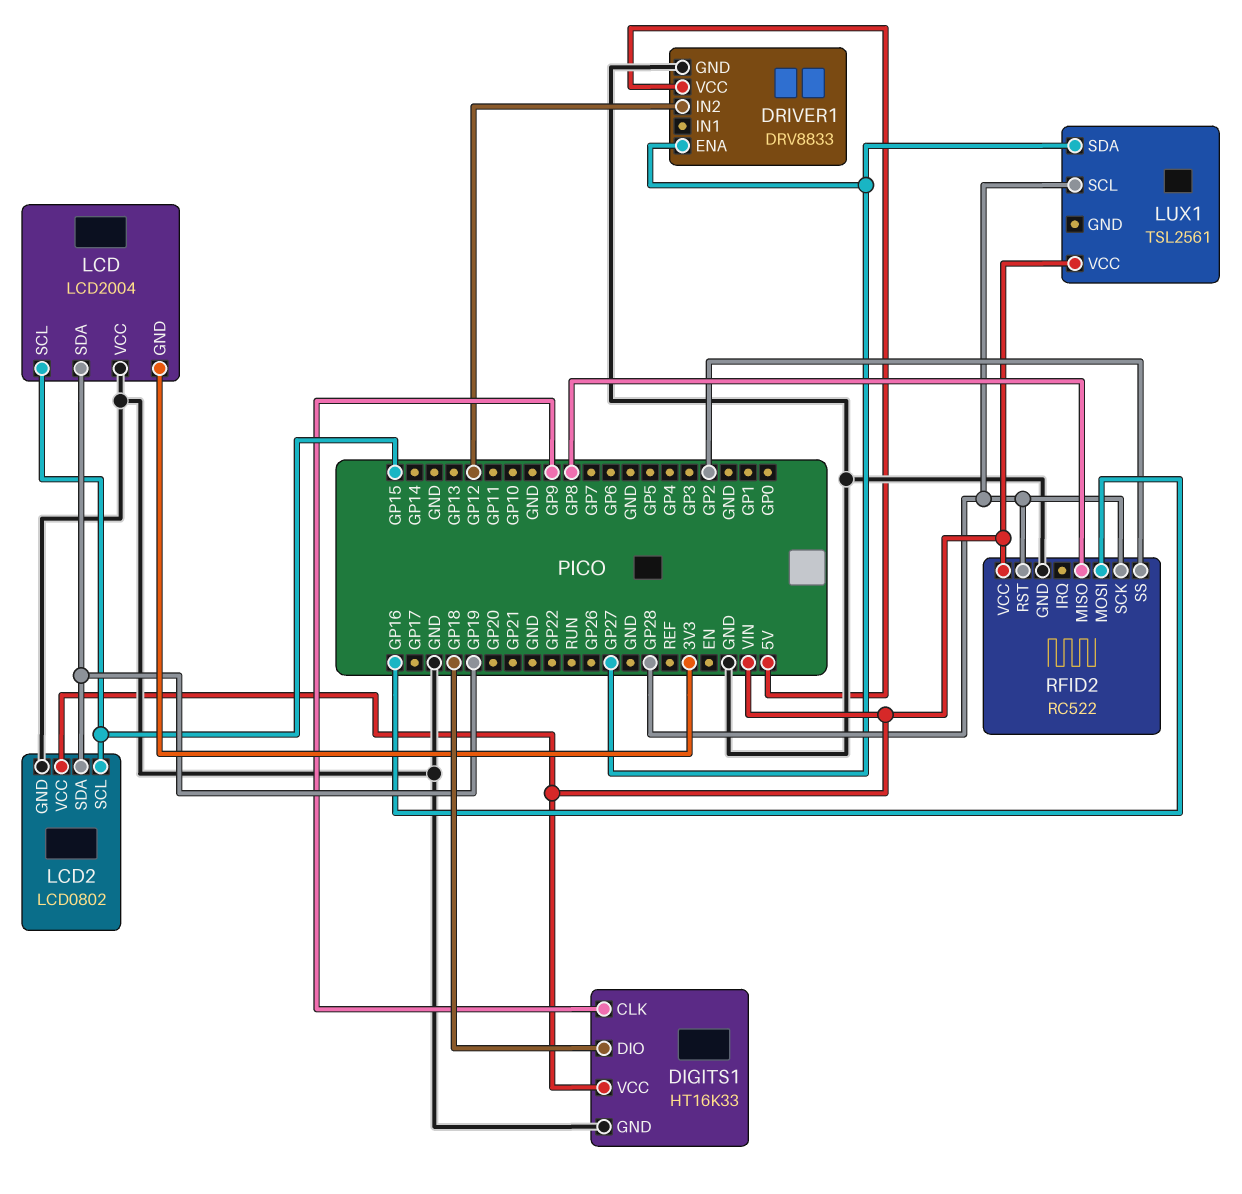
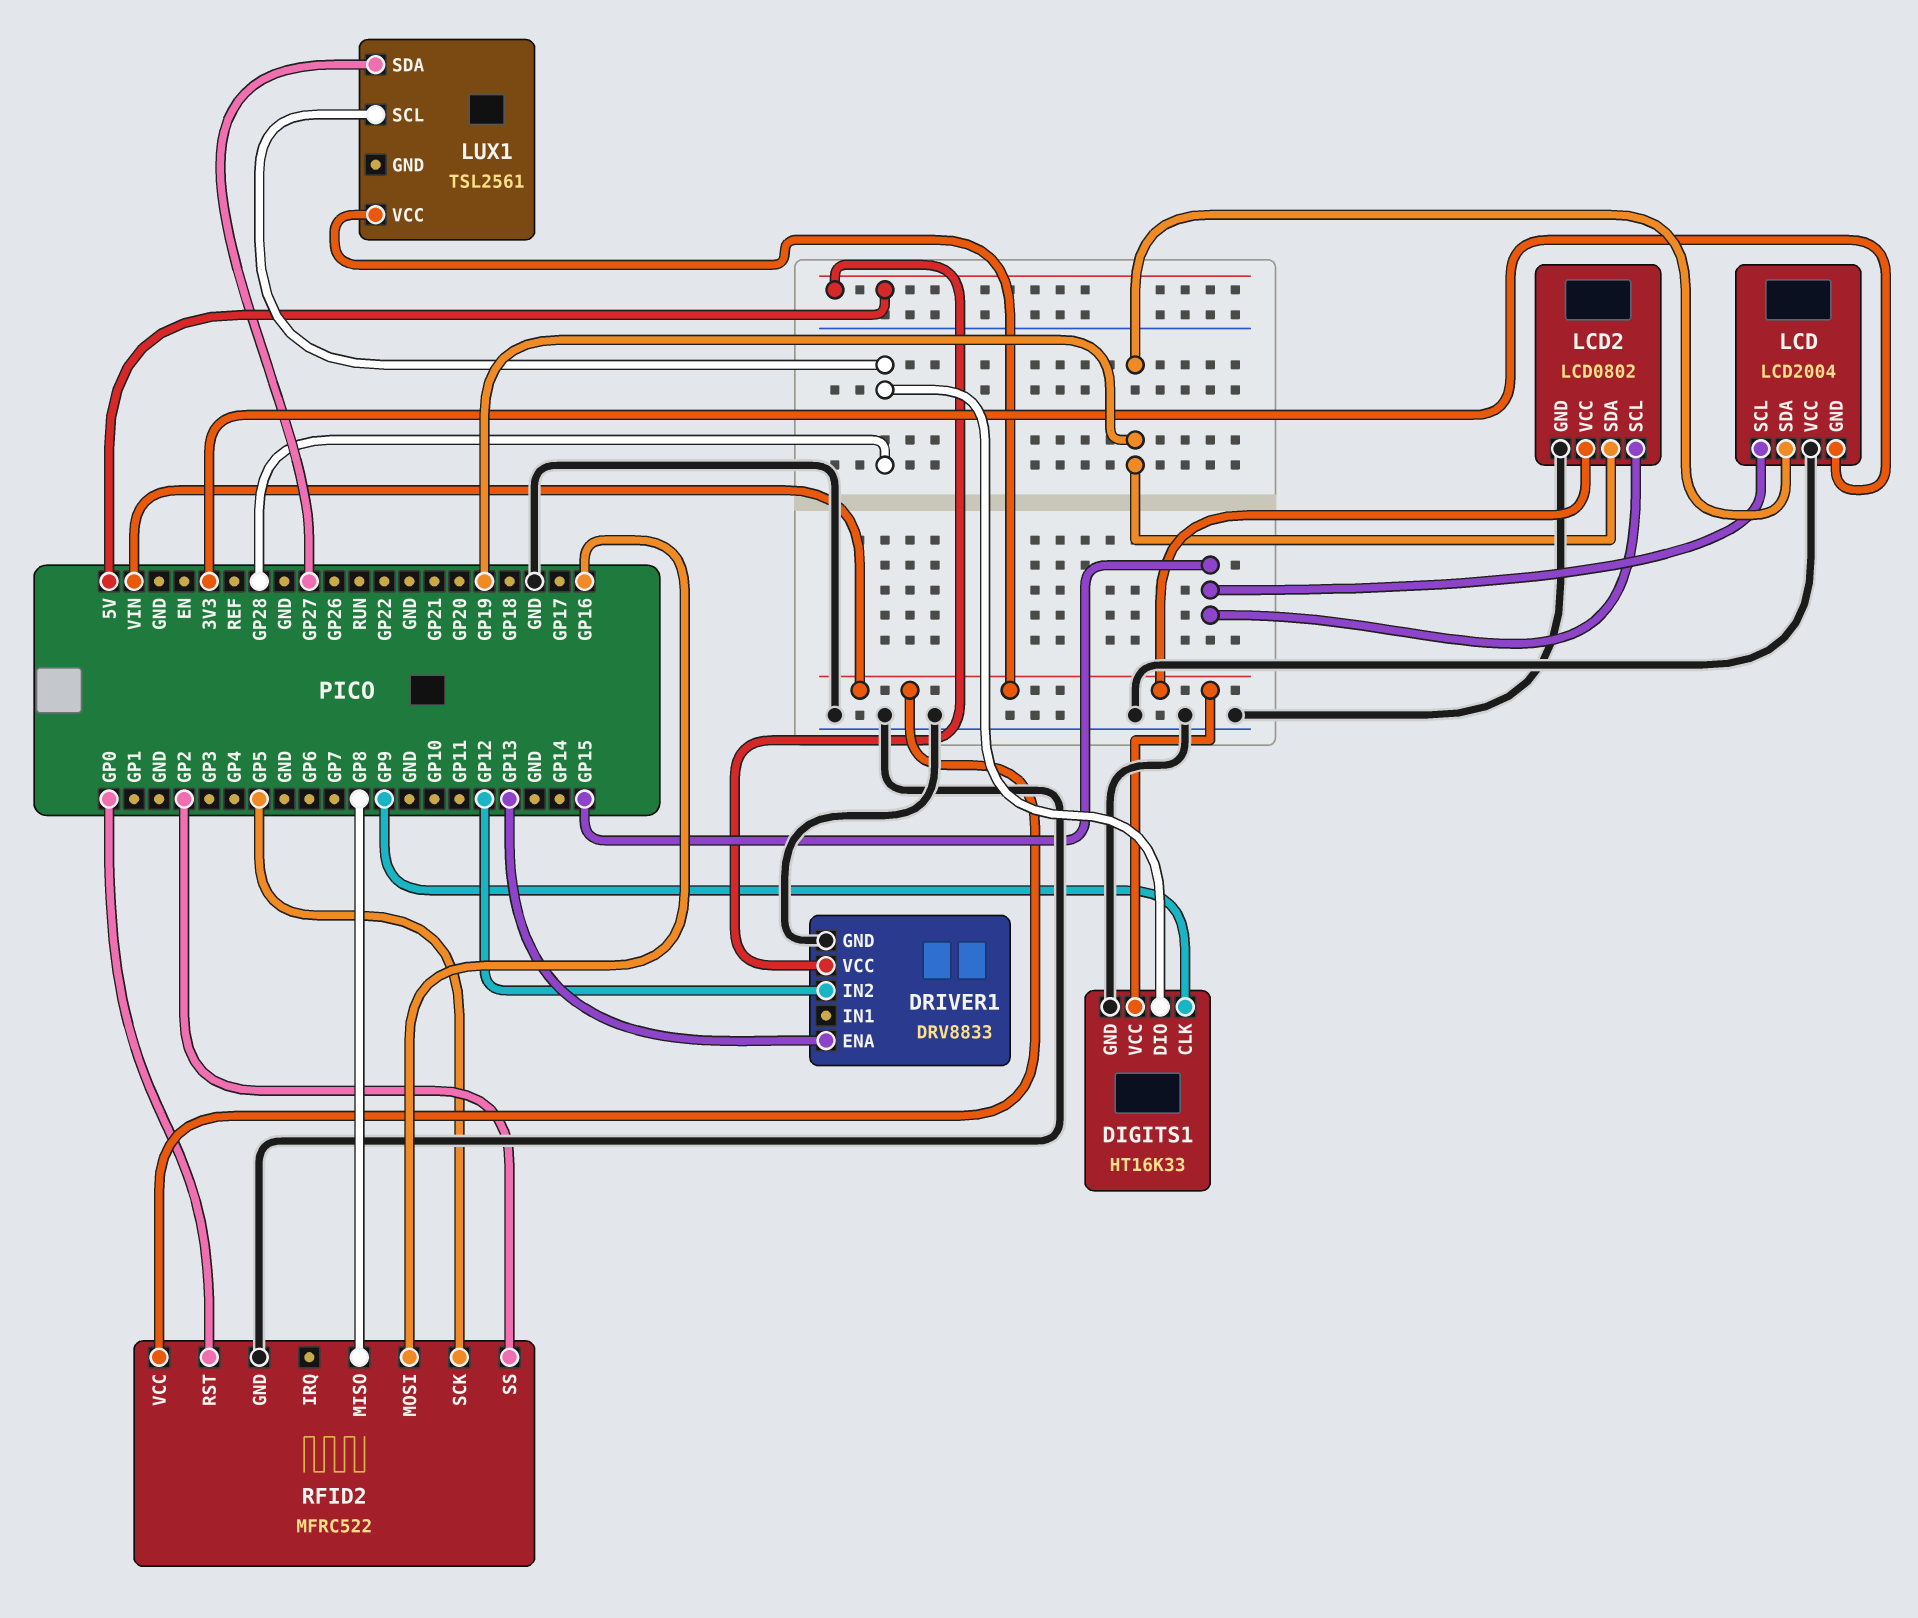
DIGITS1 pin DIO: GP18 -> GP28
DRIVER1 pin ENA: GP27 -> GP13
RFID2: RC522 -> MFRC522
RFID2 pin RST: GP28 -> GP0
RFID2 pin SCK: GP28 -> GP5

